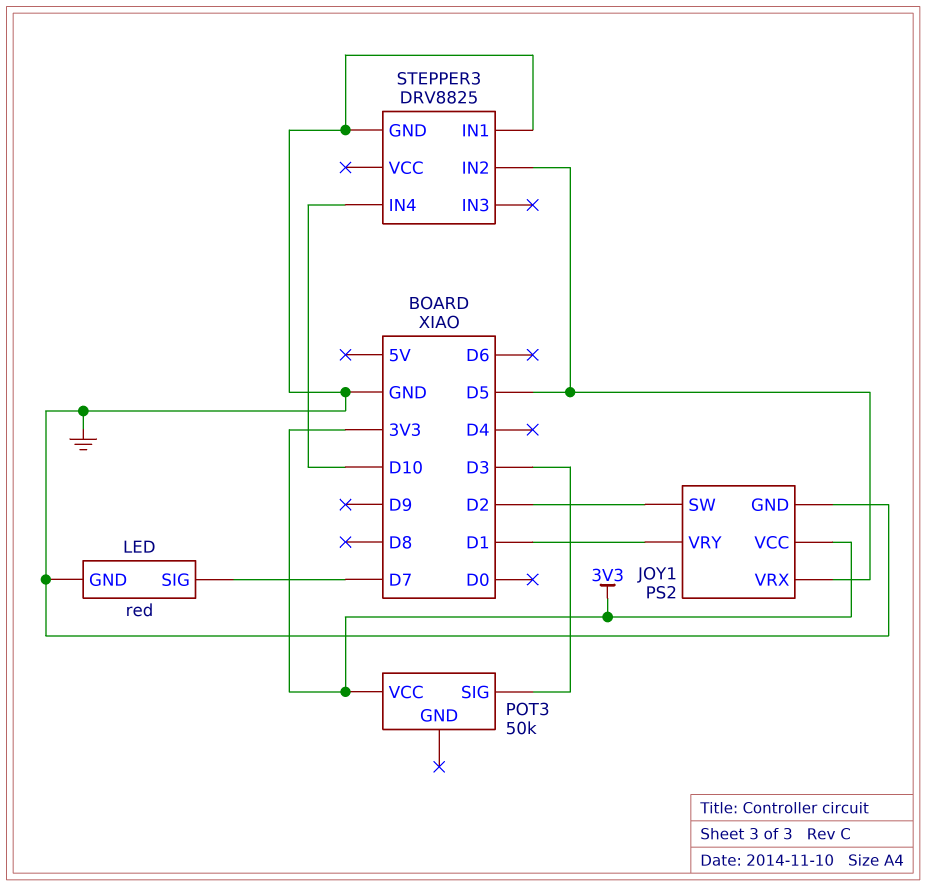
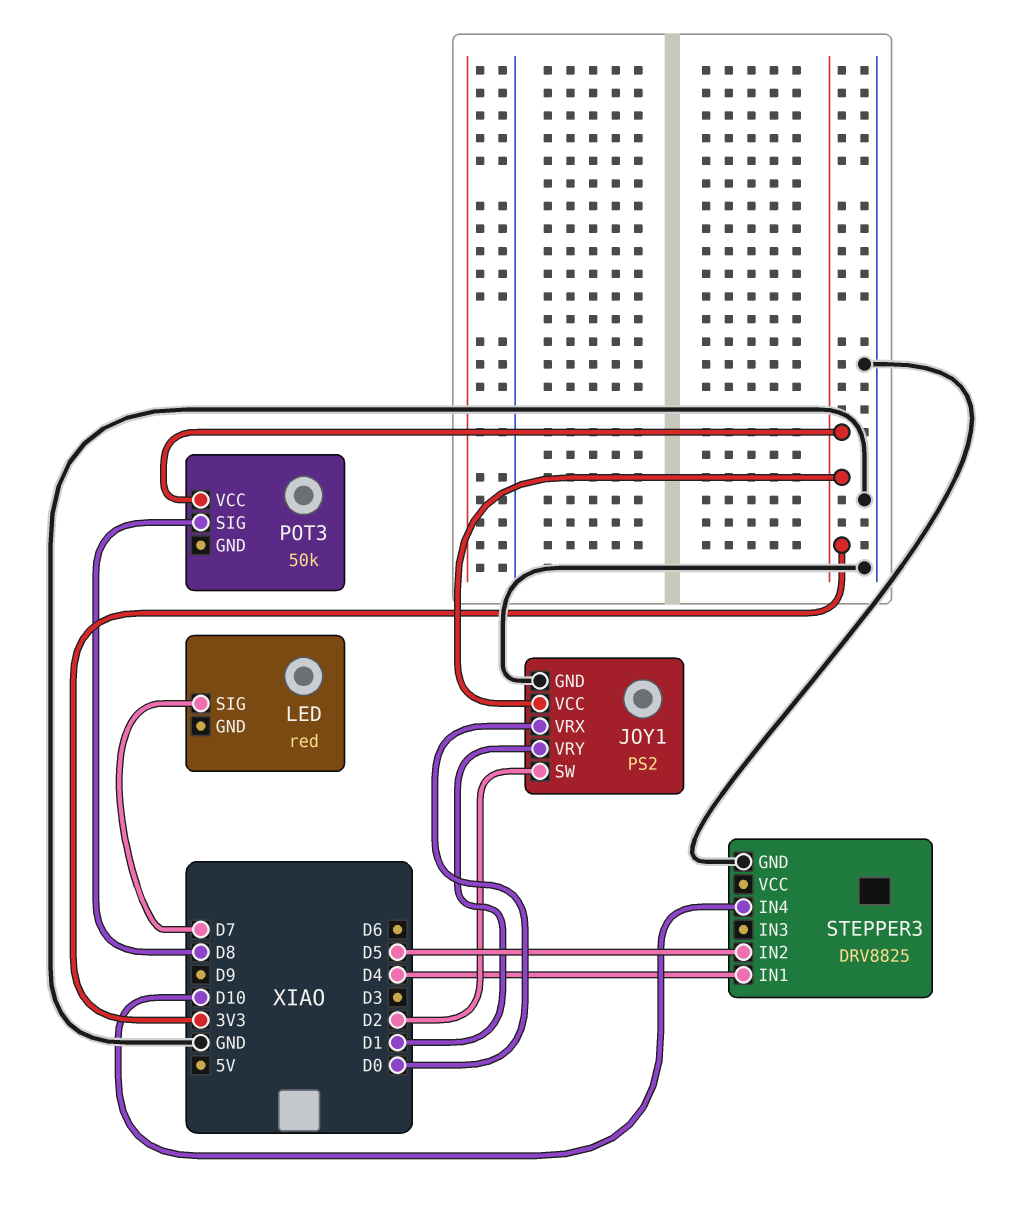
JOY1 pin VRX: D5 -> D0
LED pin GND: GND -> none
POT3 pin SIG: D3 -> D8
STEPPER3 pin IN1: GND -> D4

